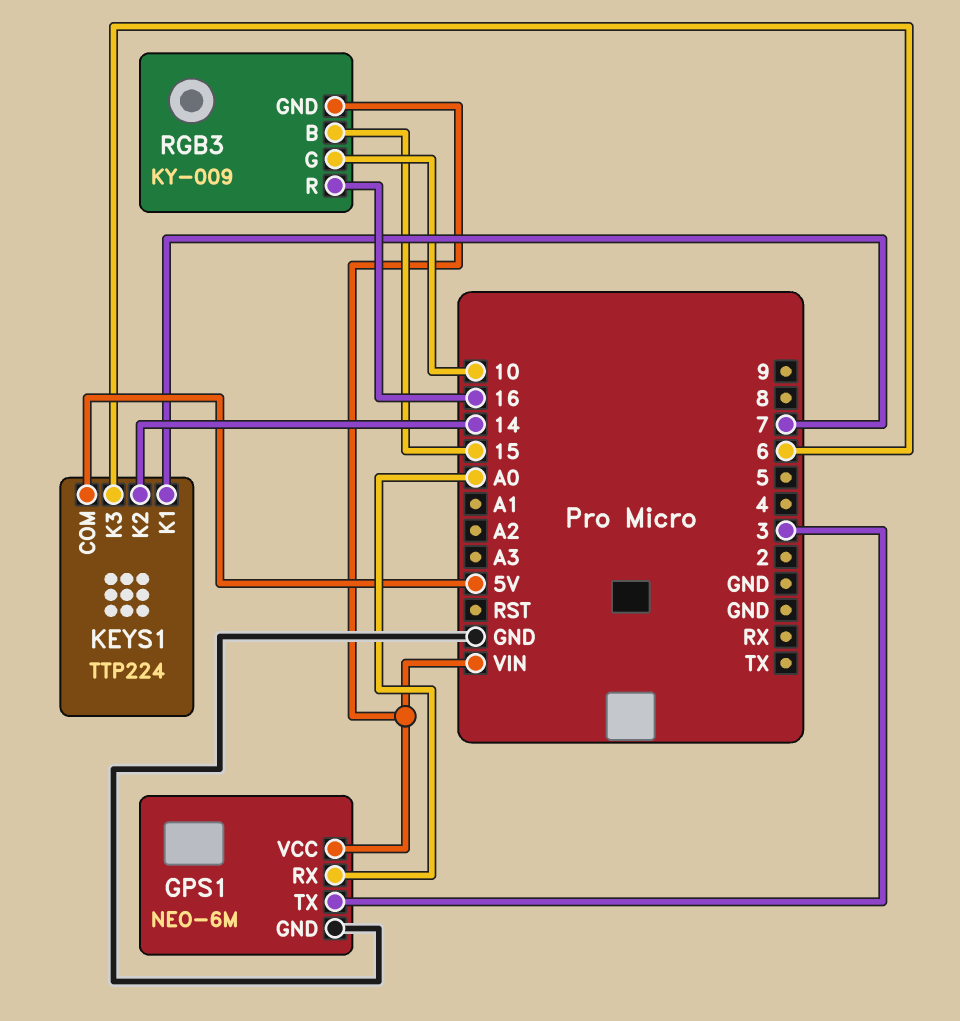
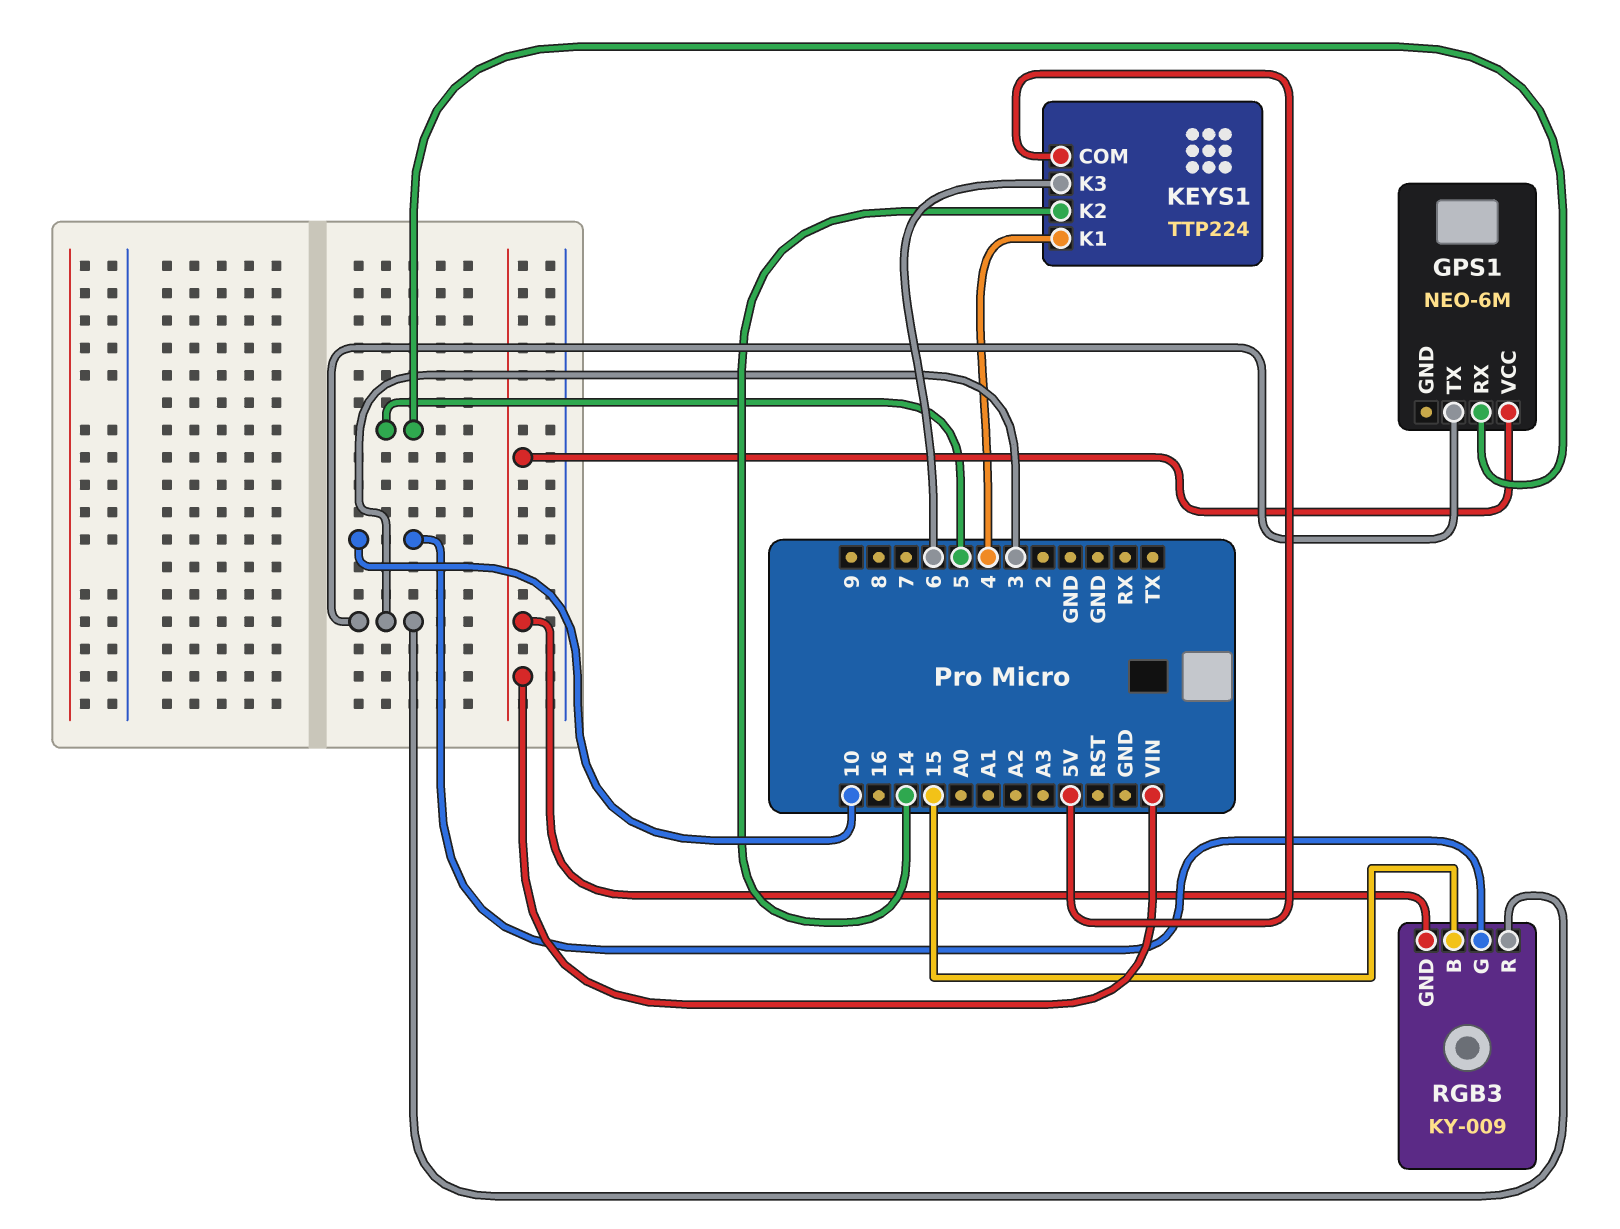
GPS1 pin GND: GND -> none
GPS1 pin RX: A0 -> 5
KEYS1 pin K1: 7 -> 4
RGB3 pin R: 16 -> 3

